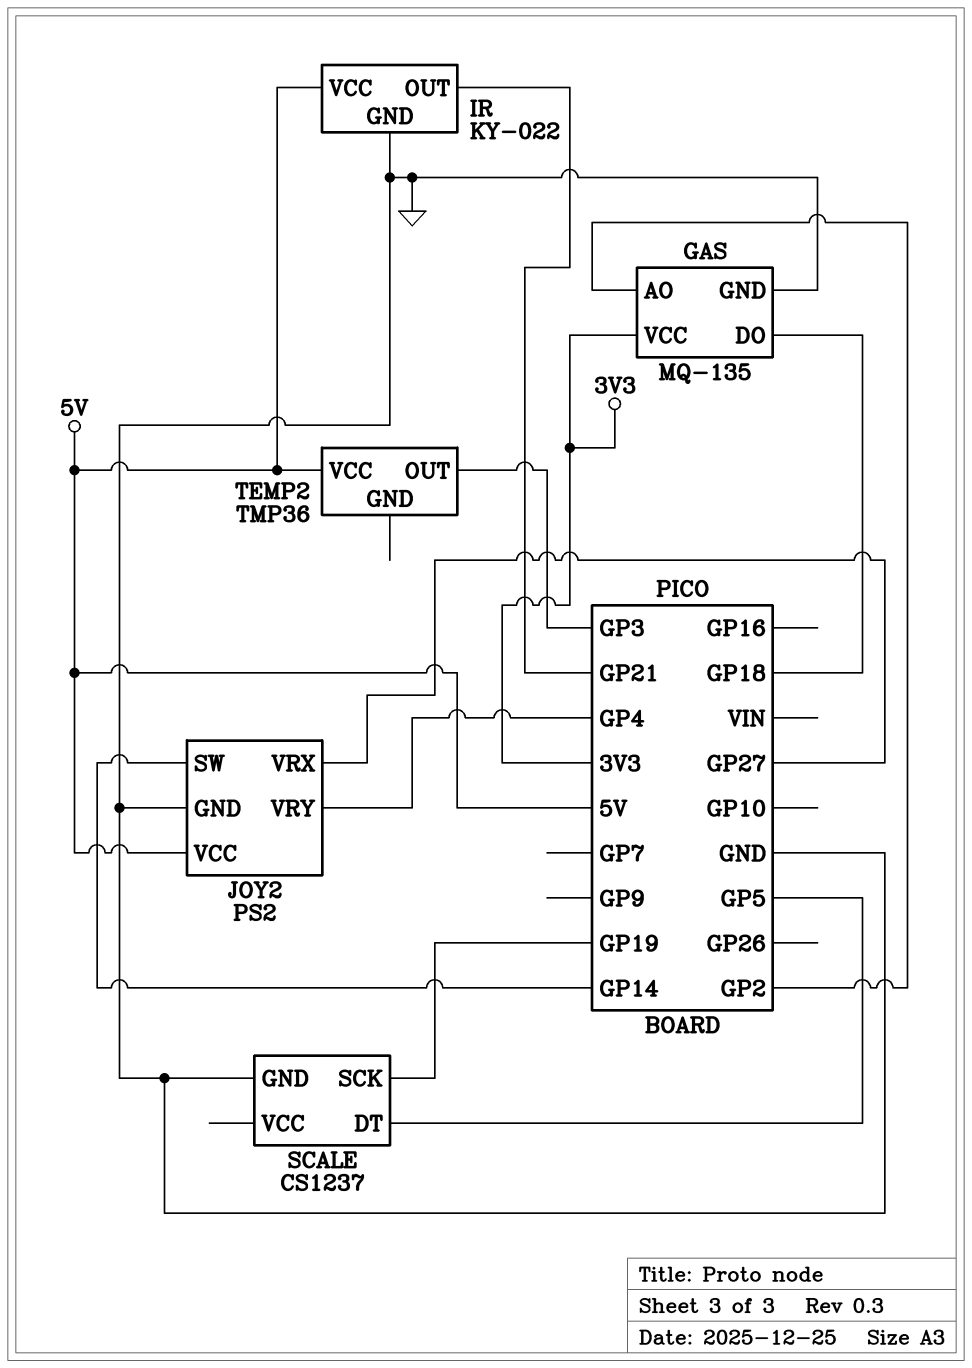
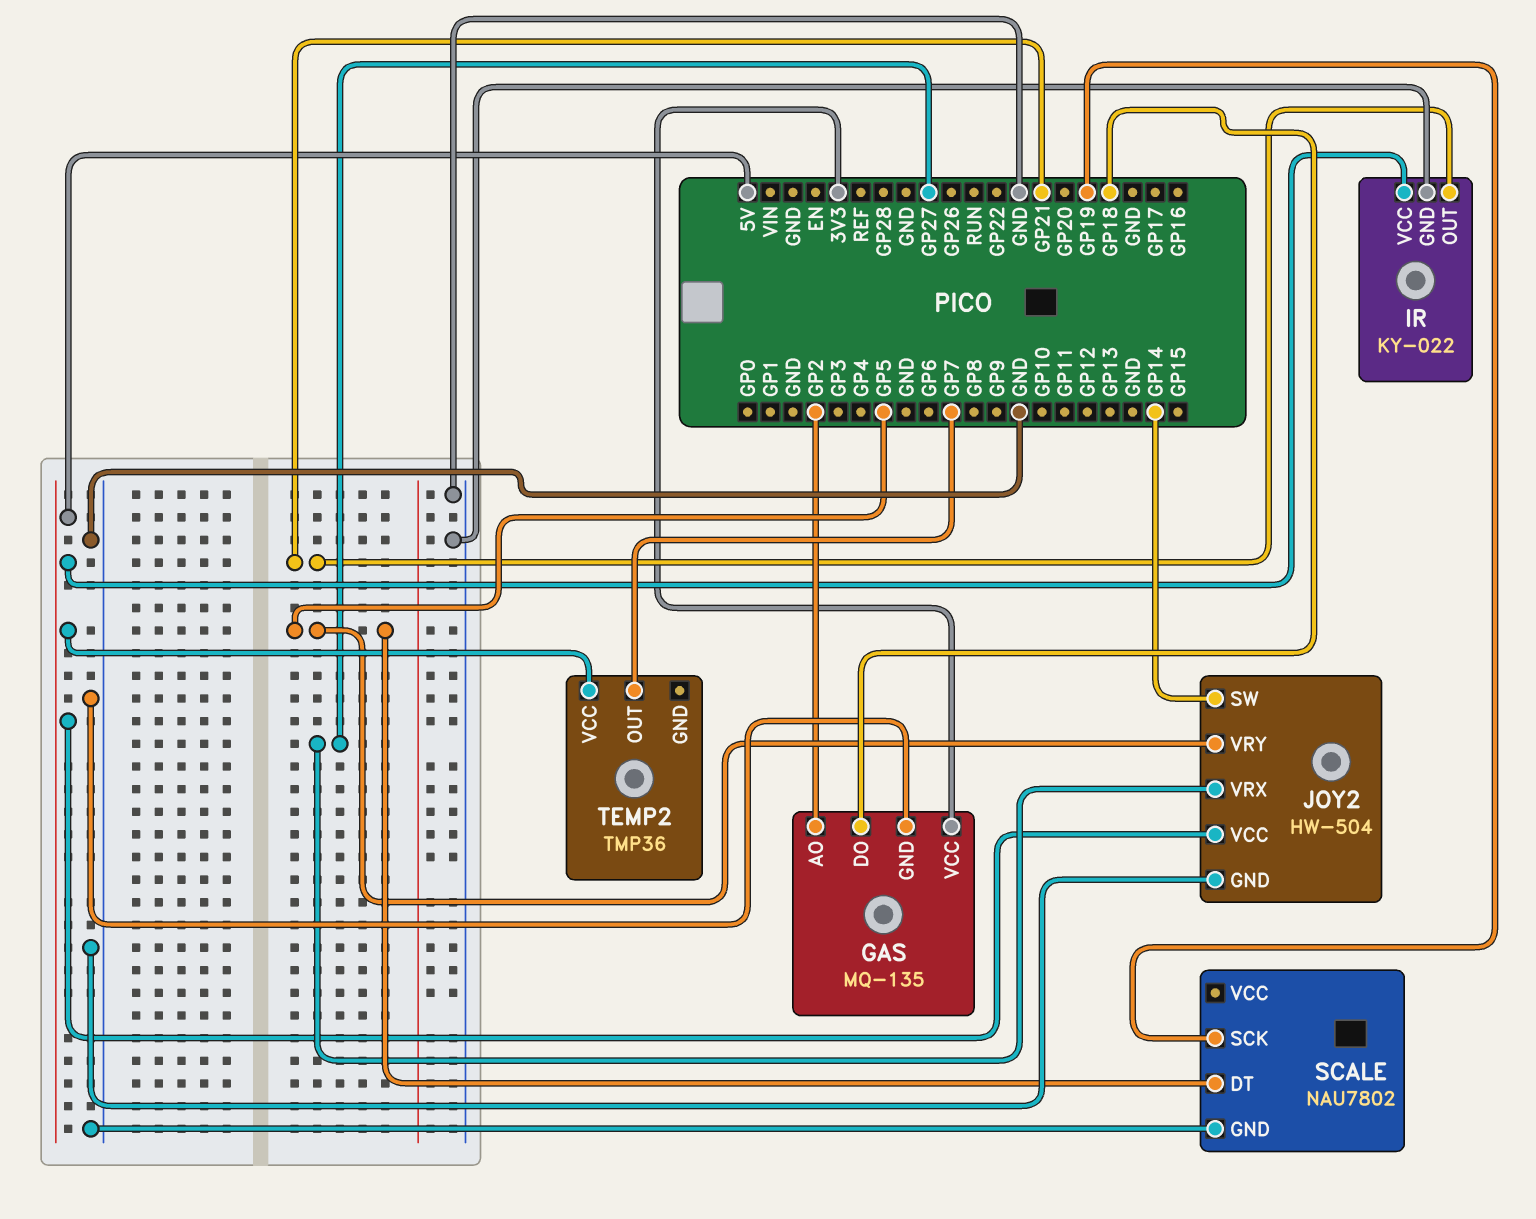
JOY2: PS2 -> HW-504
JOY2 pin VRY: GP4 -> GP5
SCALE: CS1237 -> NAU7802
TEMP2 pin OUT: GP3 -> GP7

